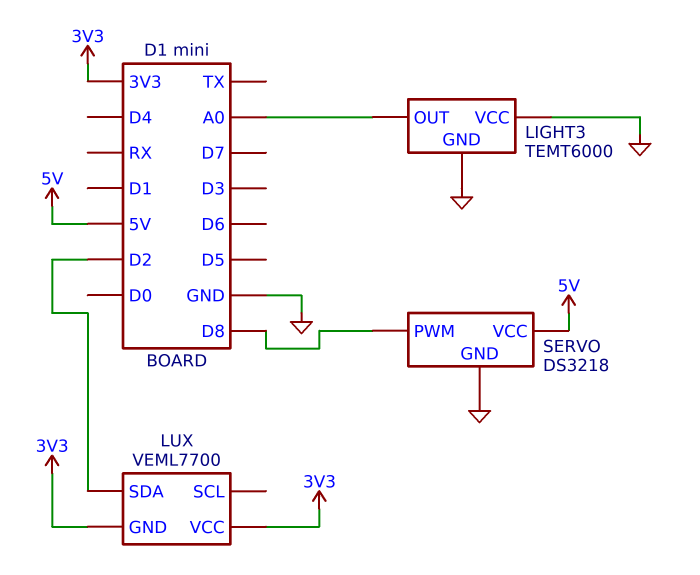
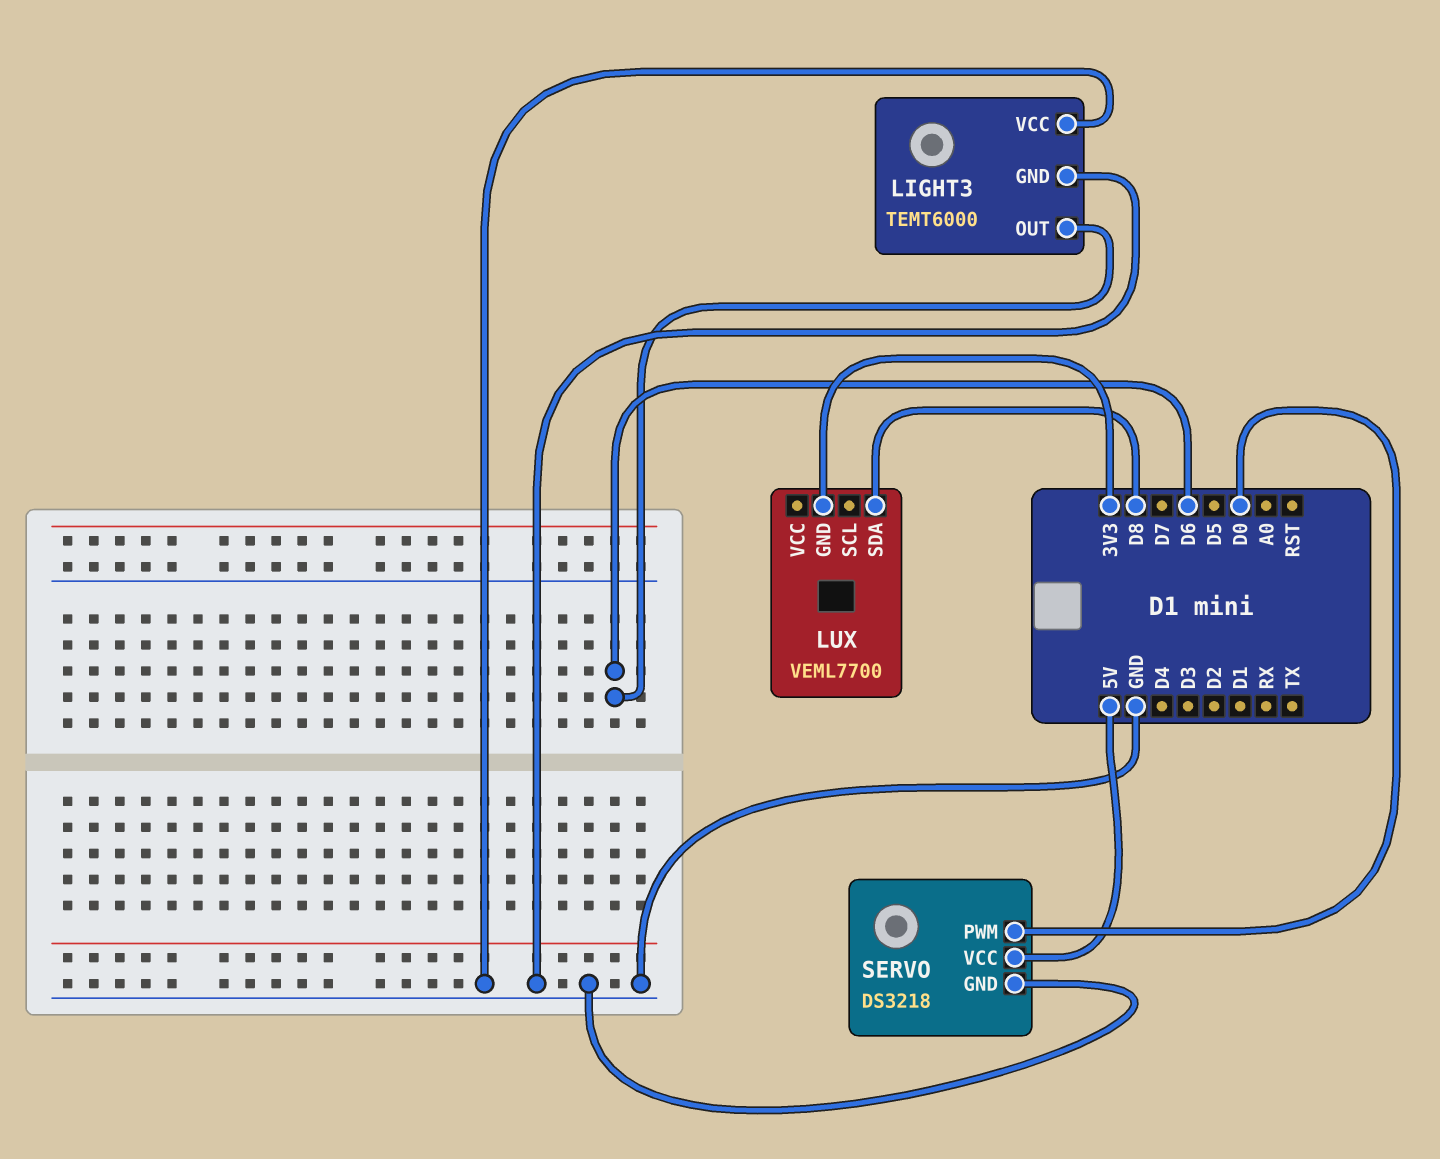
LIGHT3 pin OUT: A0 -> D6
LUX pin SDA: D2 -> D8
LUX pin VCC: 3V3 -> none
SERVO pin PWM: D8 -> D0

